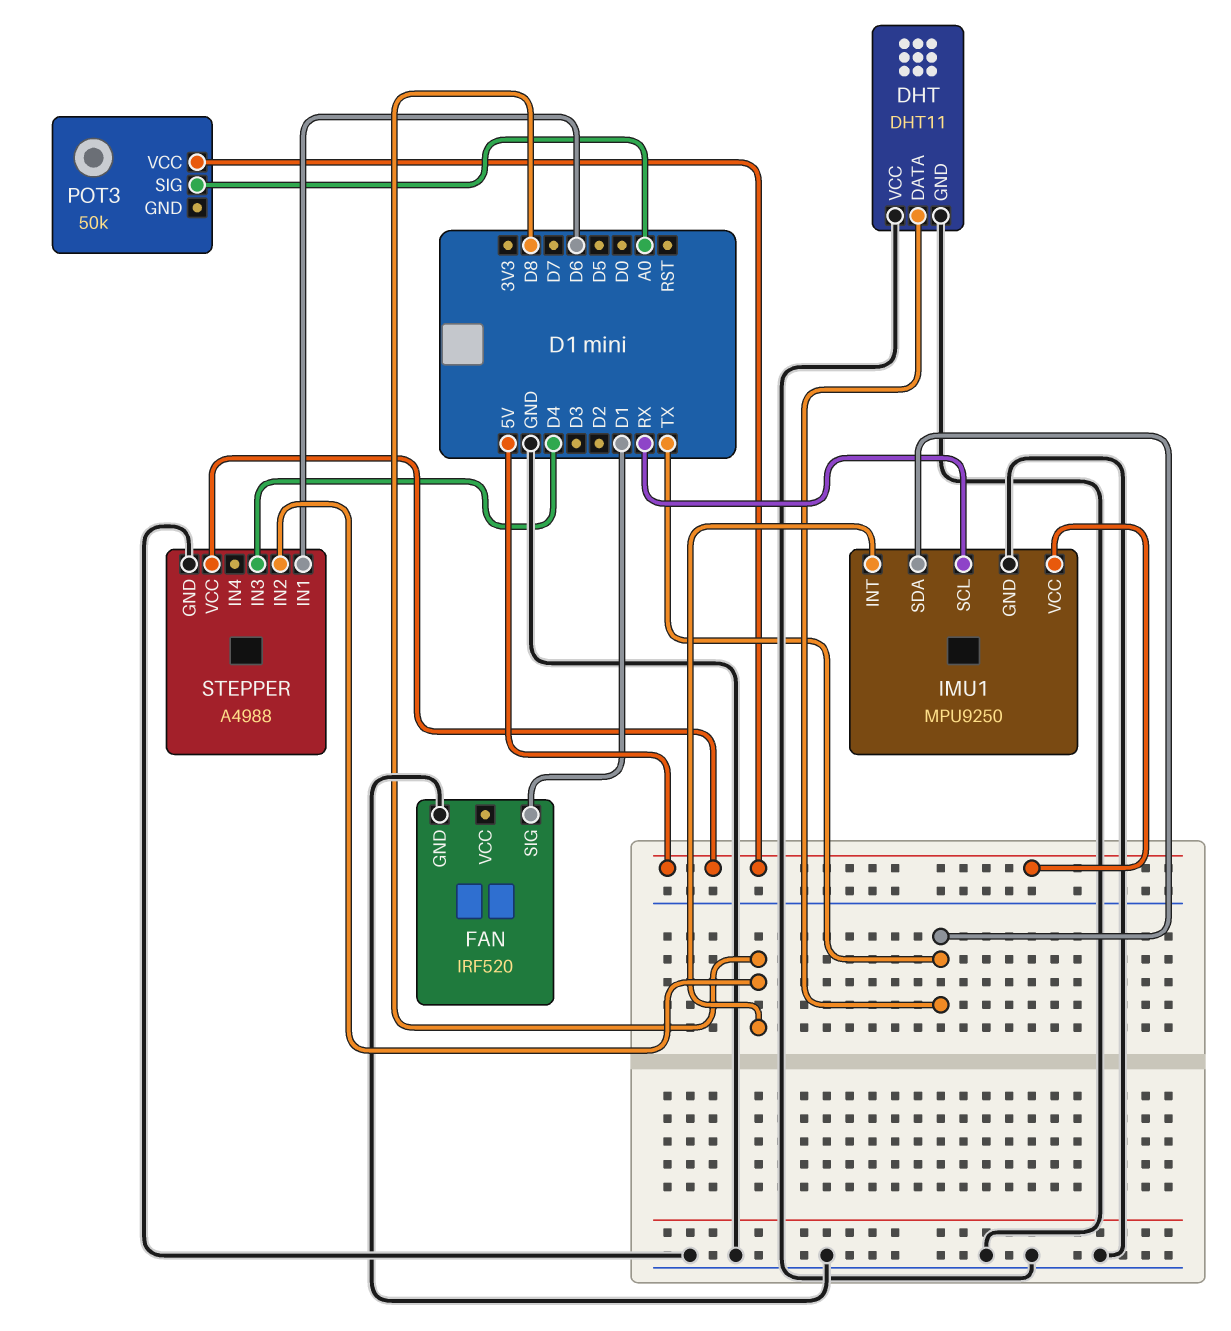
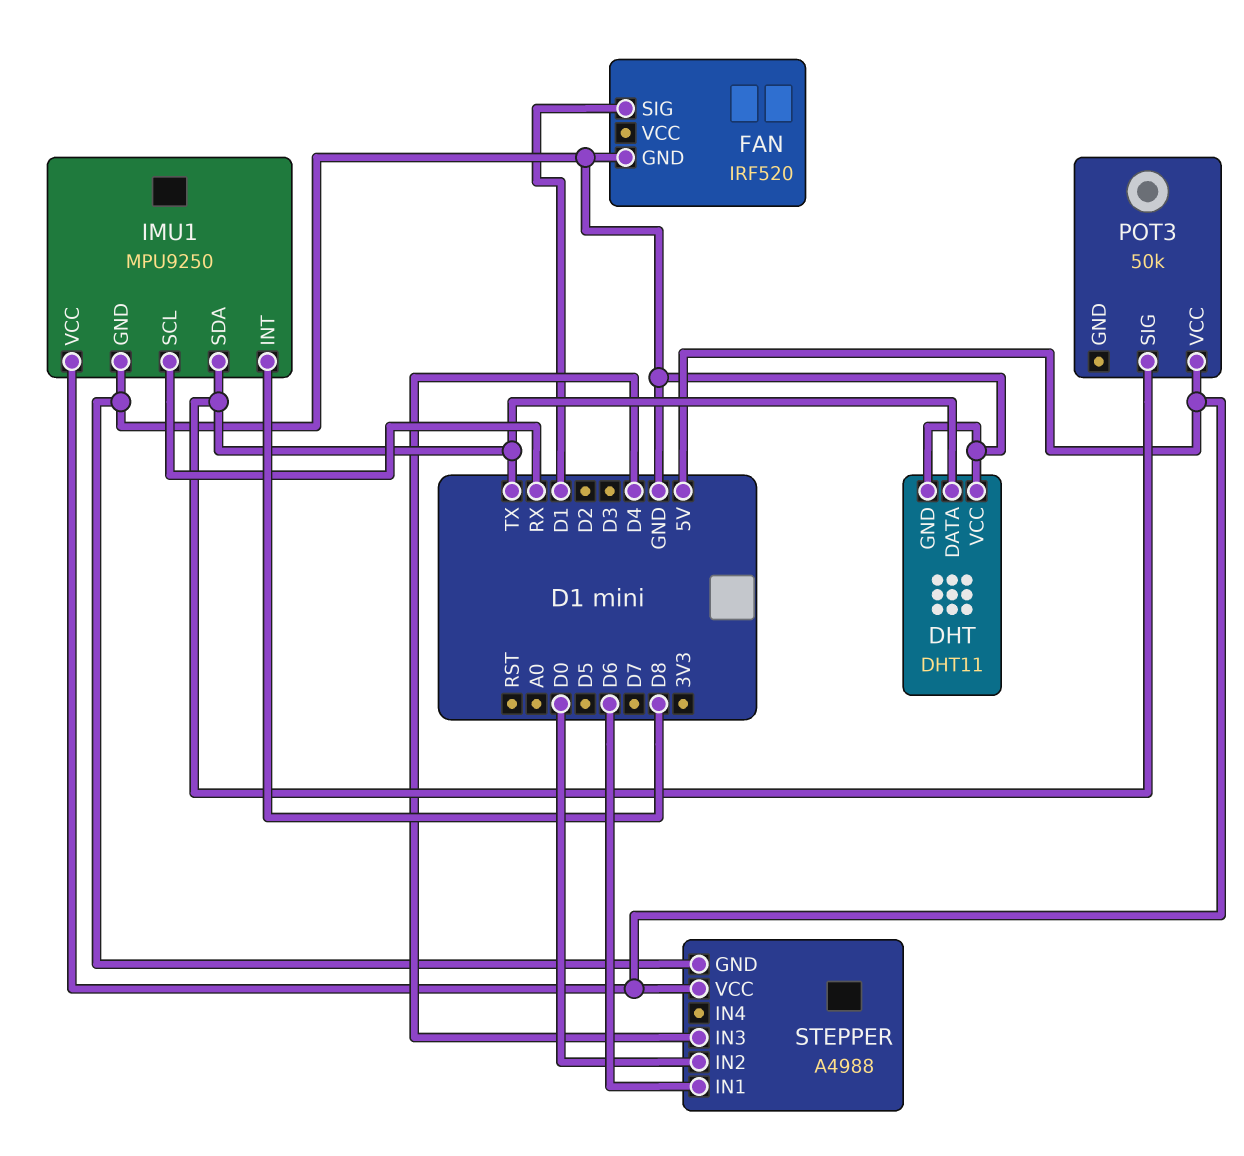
POT3 pin SIG: A0 -> TX
STEPPER pin IN2: D8 -> D0

